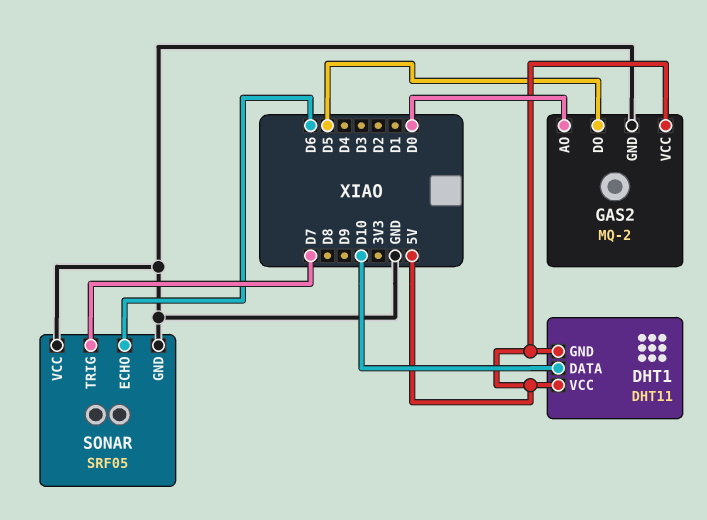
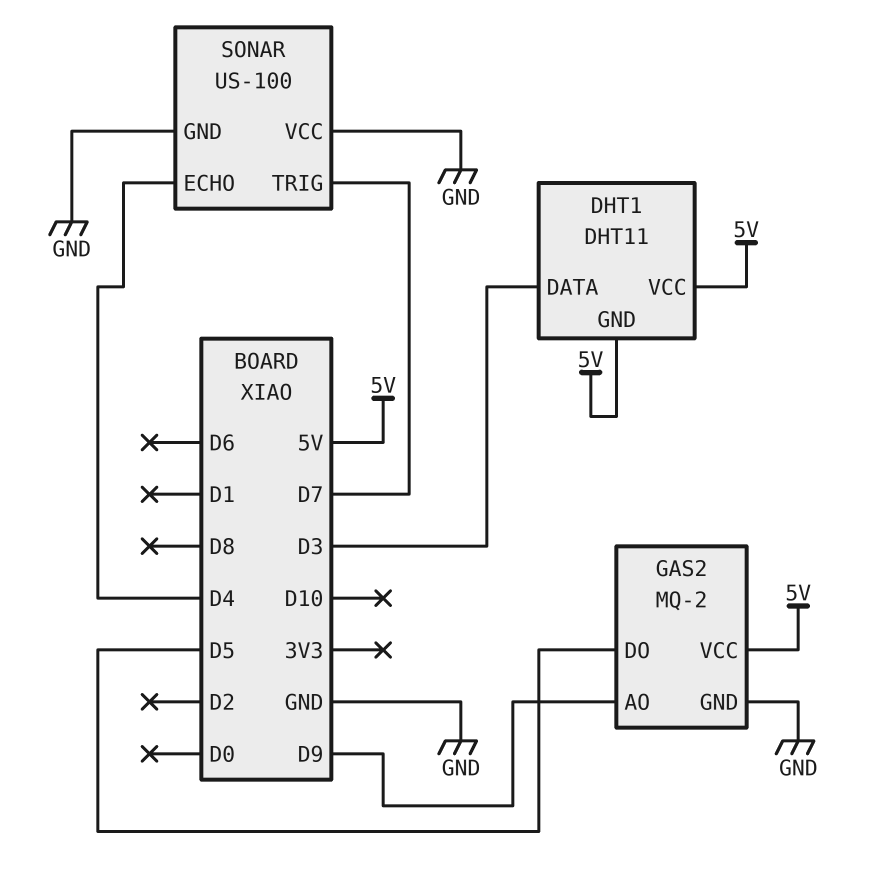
DHT1 pin DATA: D10 -> D3
GAS2 pin AO: D0 -> D9
SONAR: SRF05 -> US-100
SONAR pin ECHO: D6 -> D4

